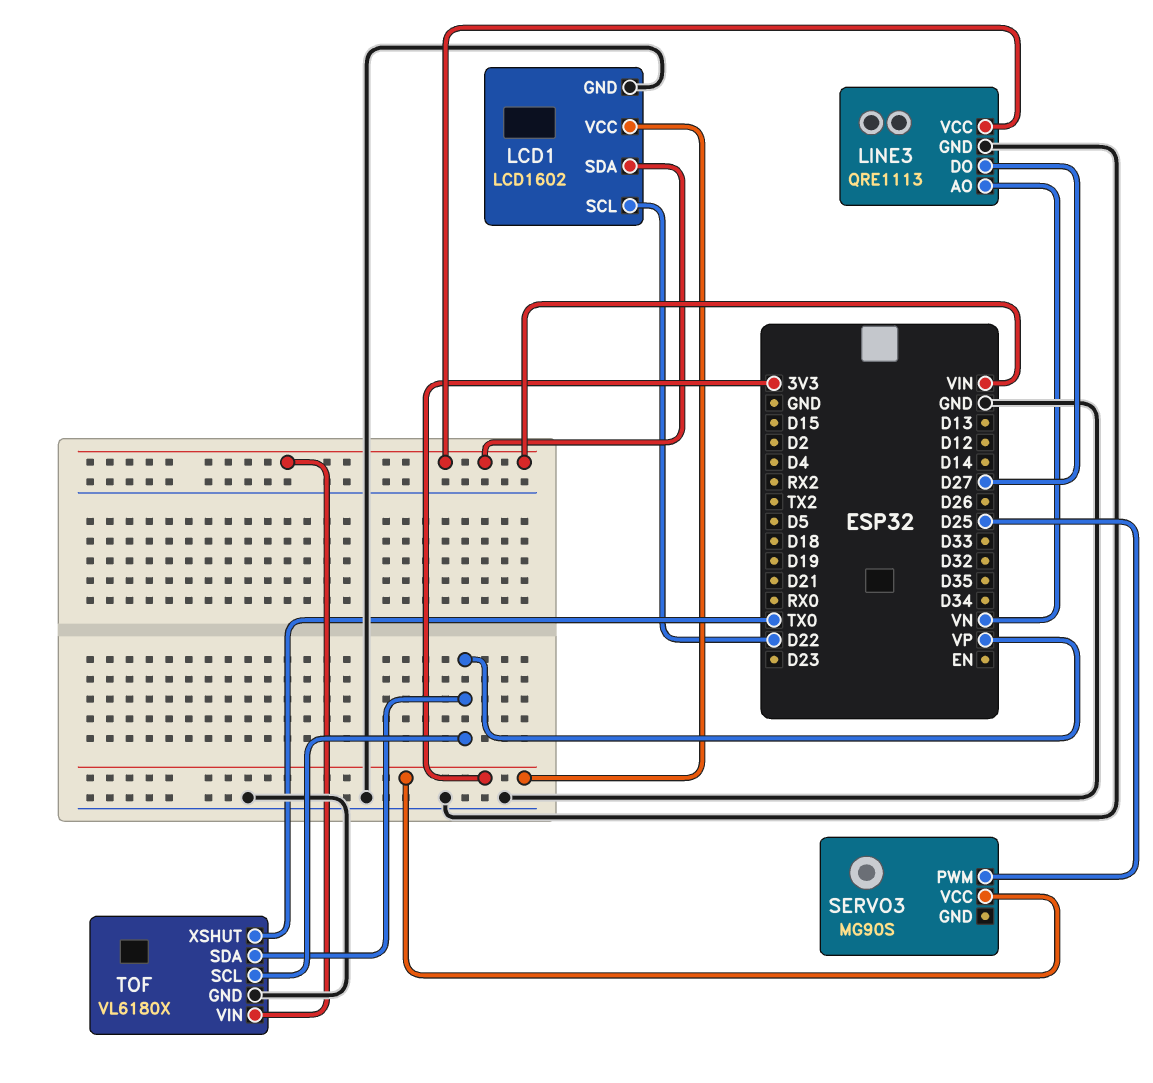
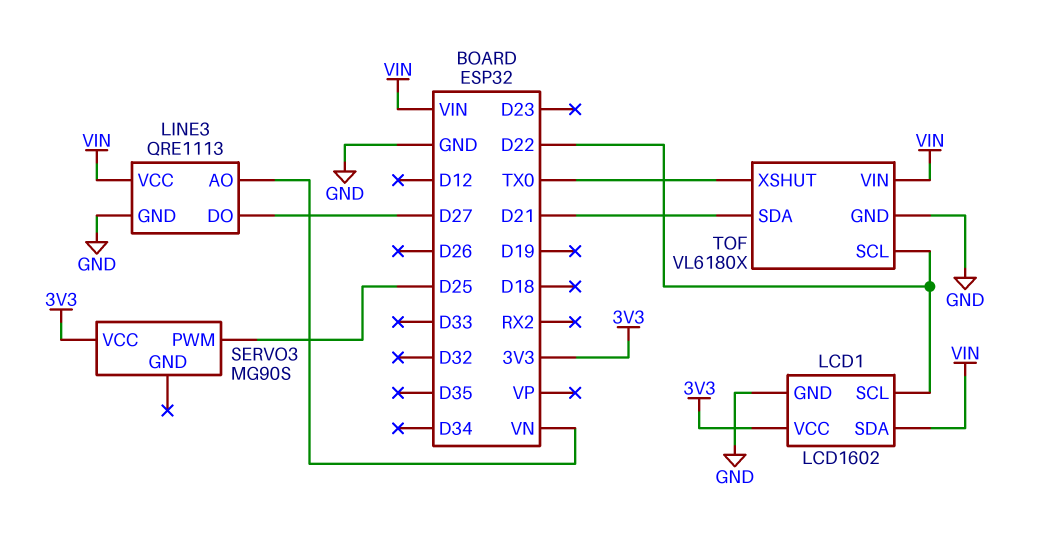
TOF pin SCL: VP -> D22
TOF pin SDA: VP -> D21

